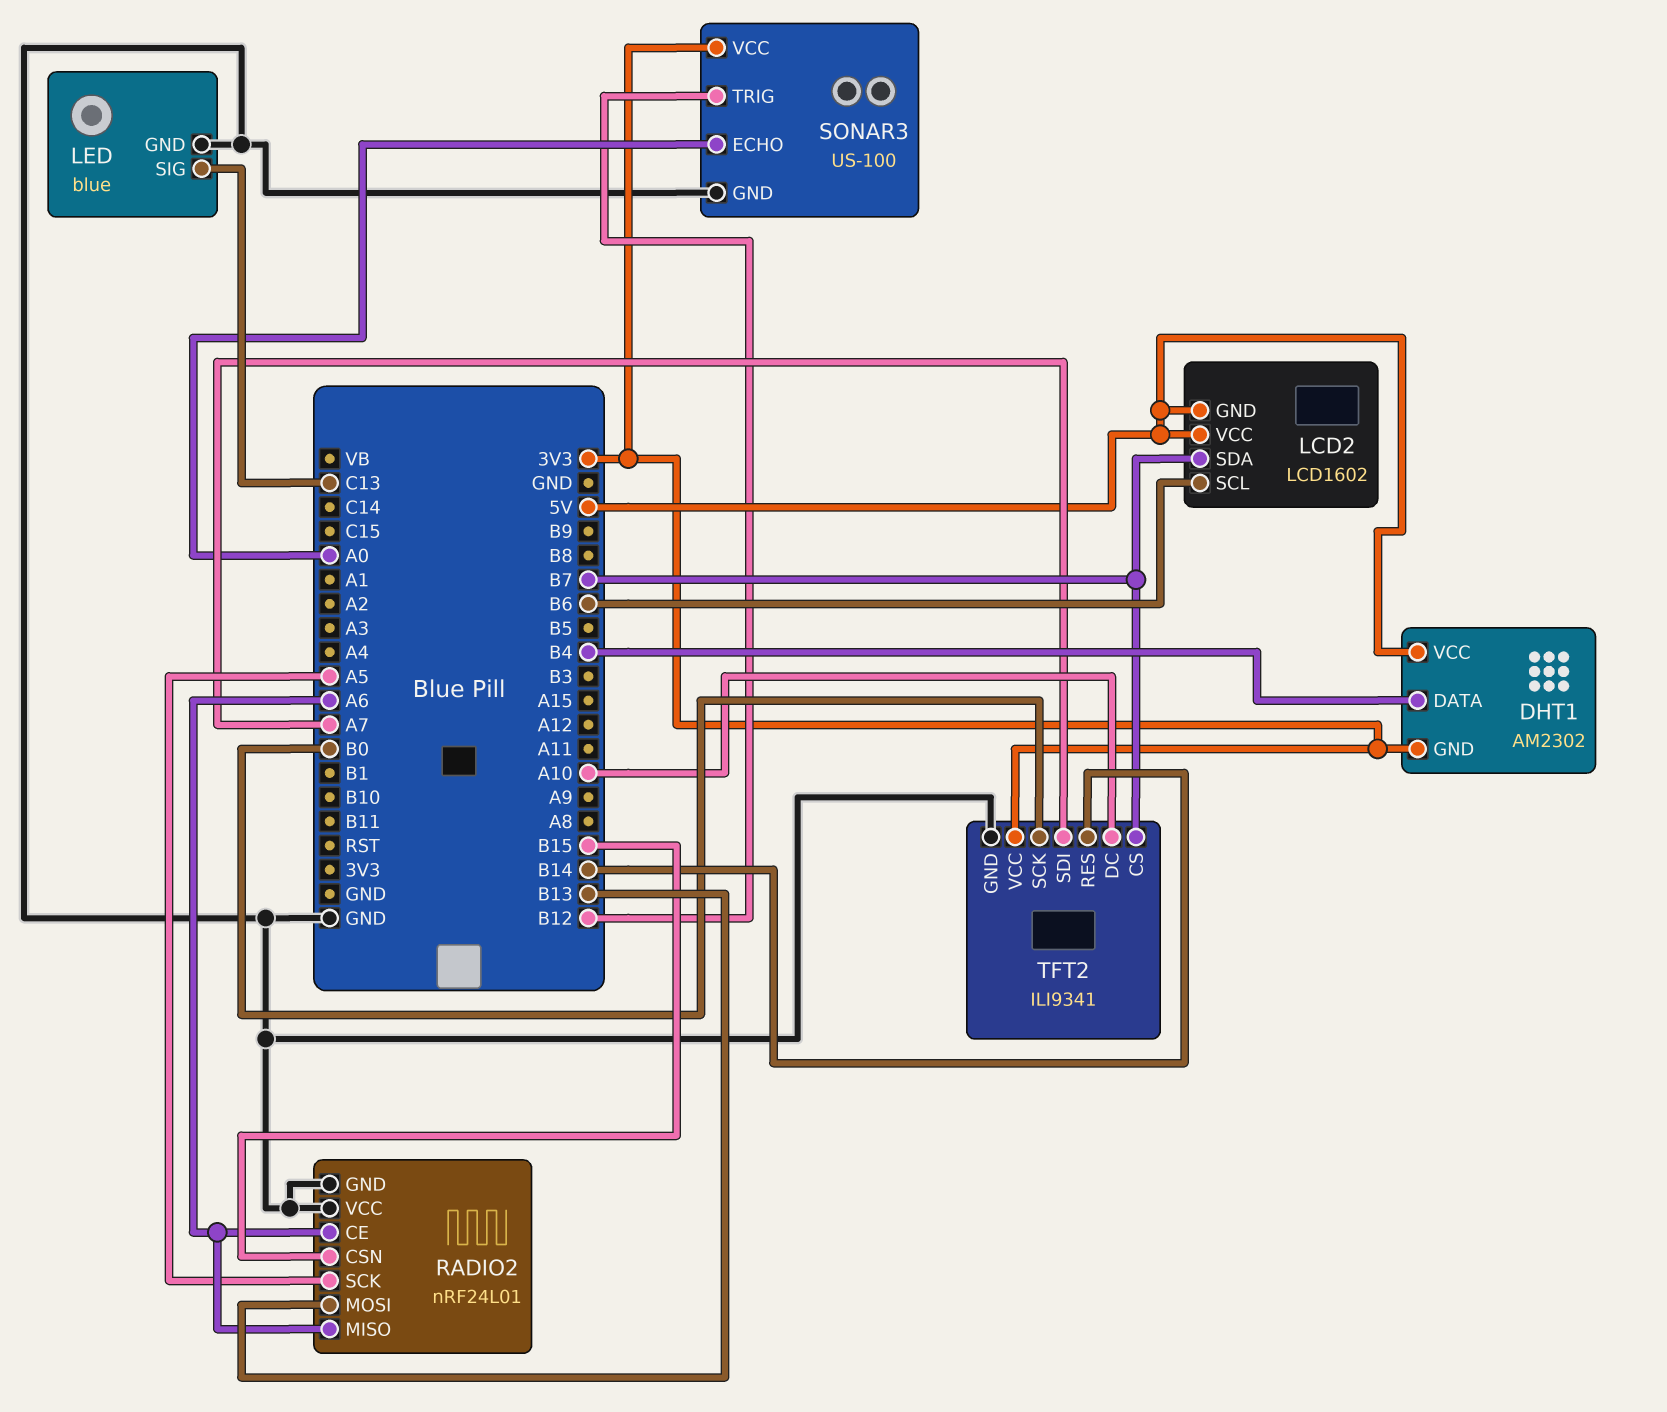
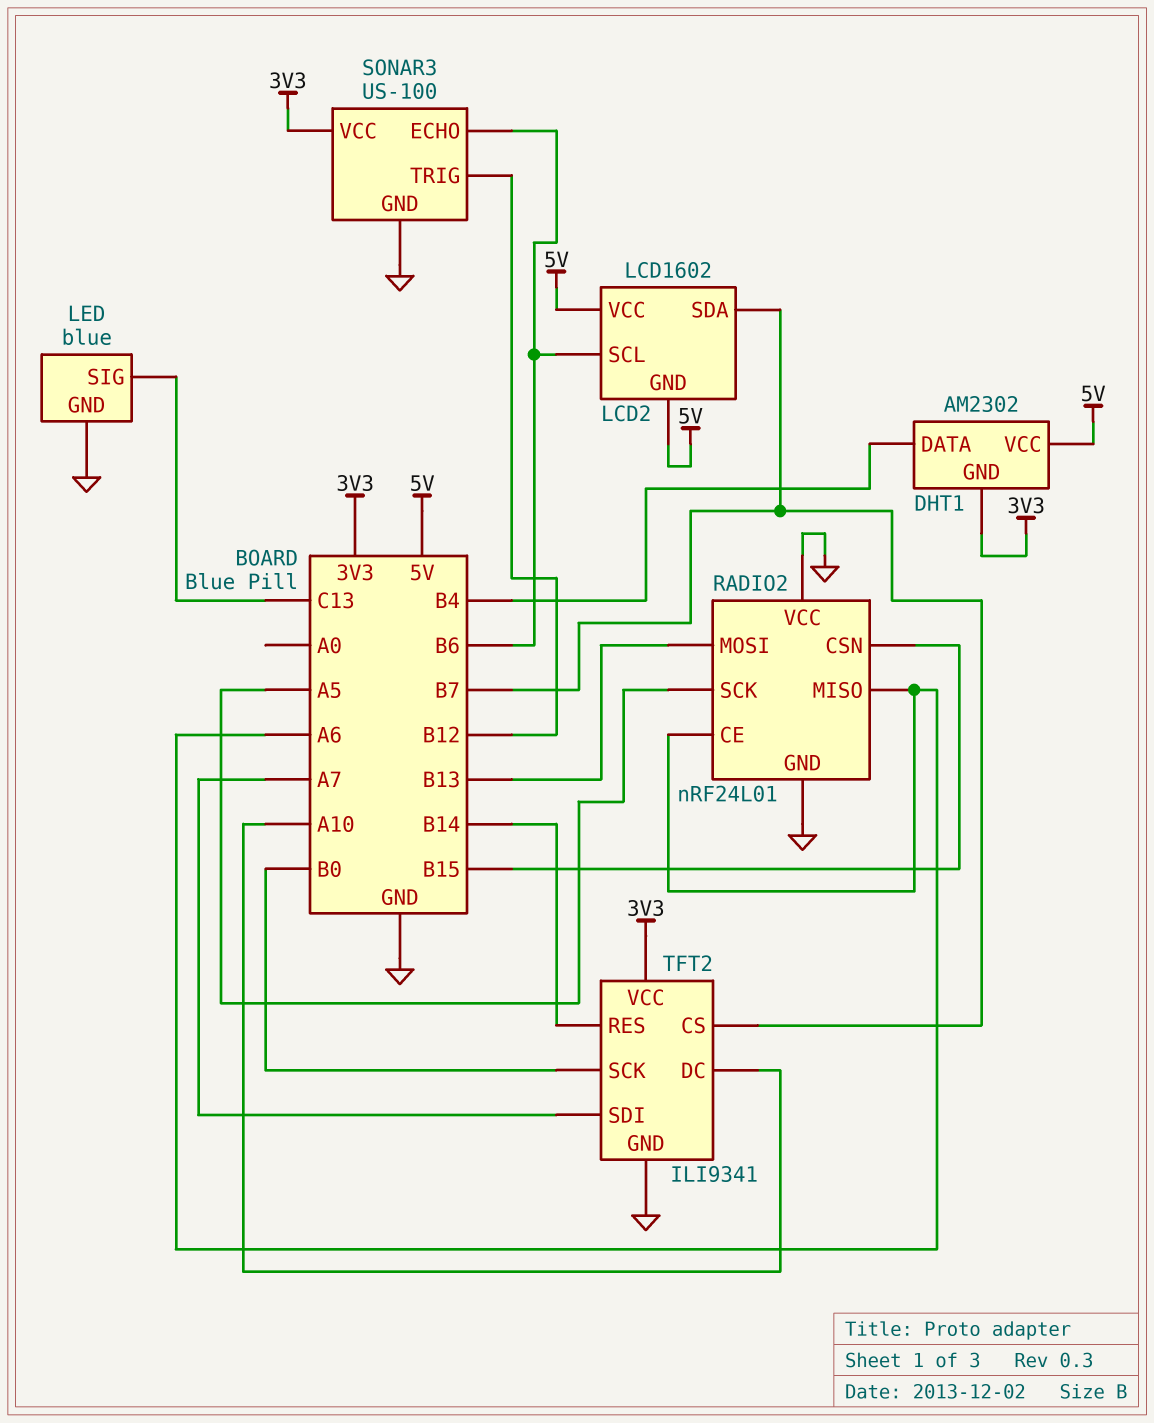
SONAR3 pin ECHO: A0 -> B6

